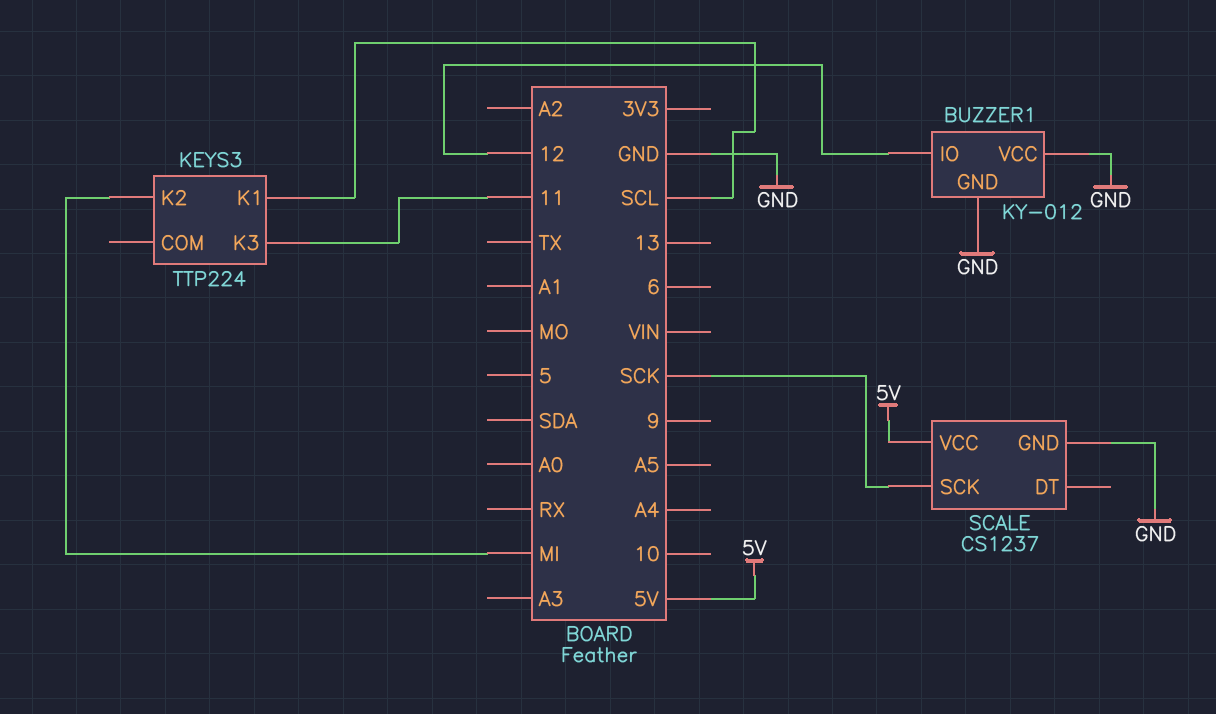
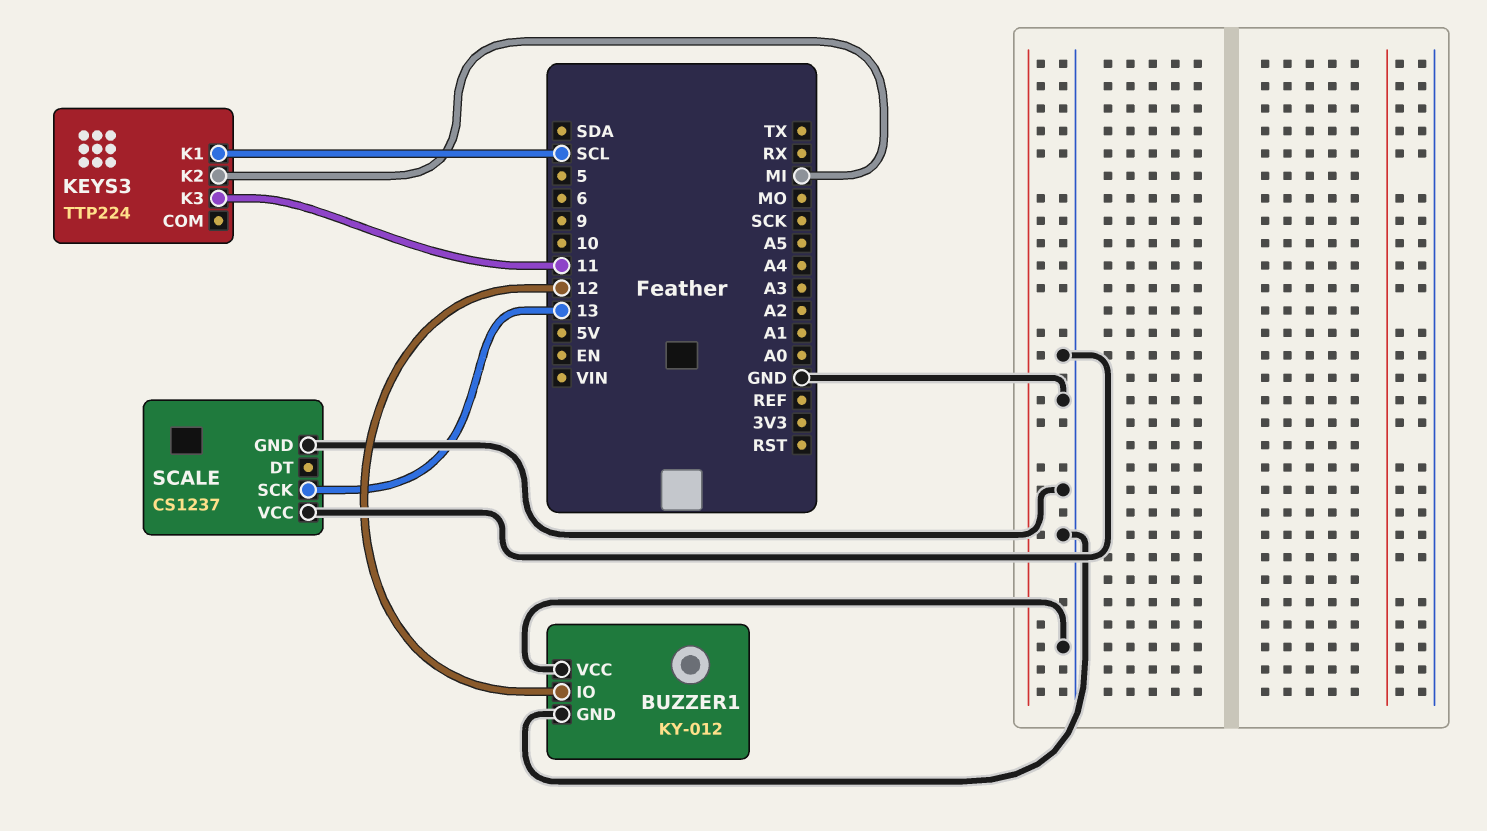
SCALE pin SCK: SCK -> 13
SCALE pin VCC: 5V -> GND

